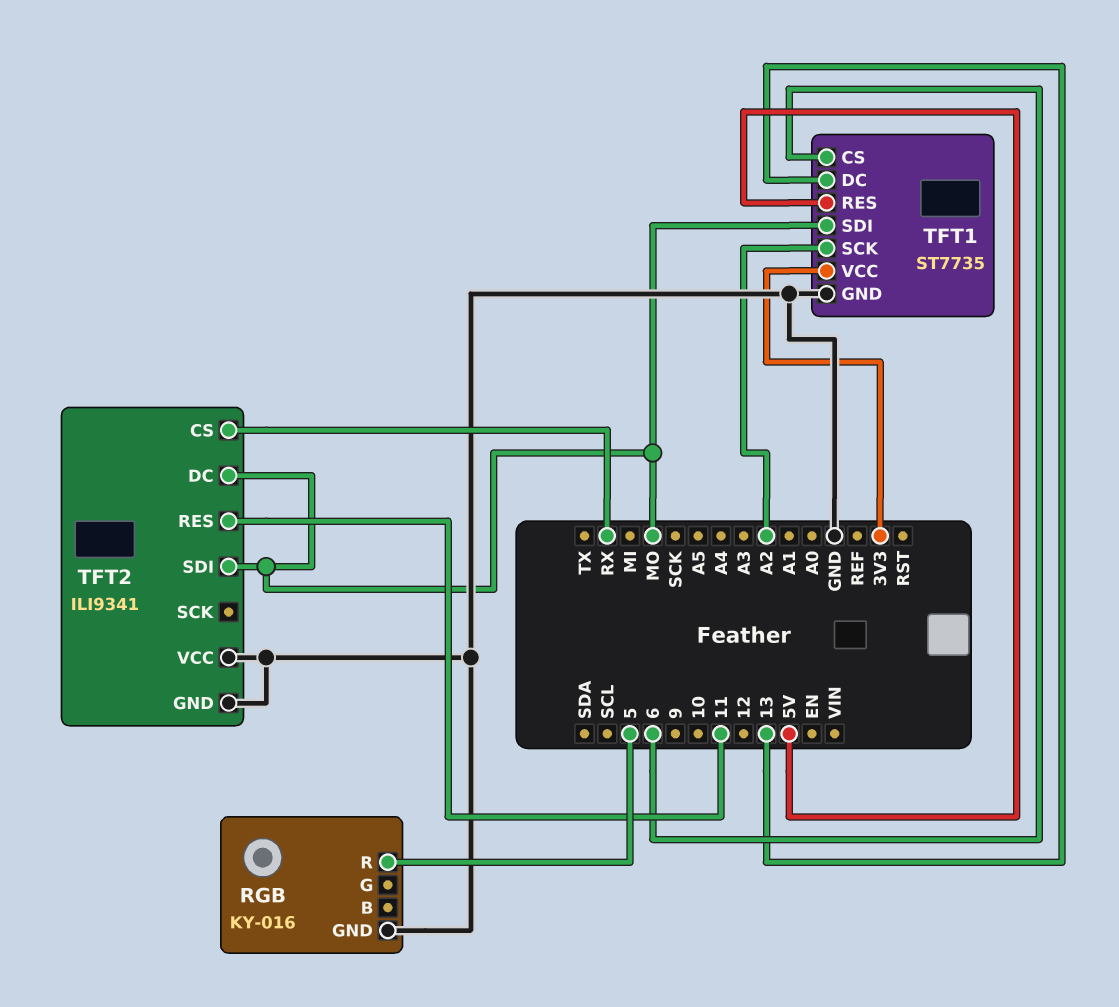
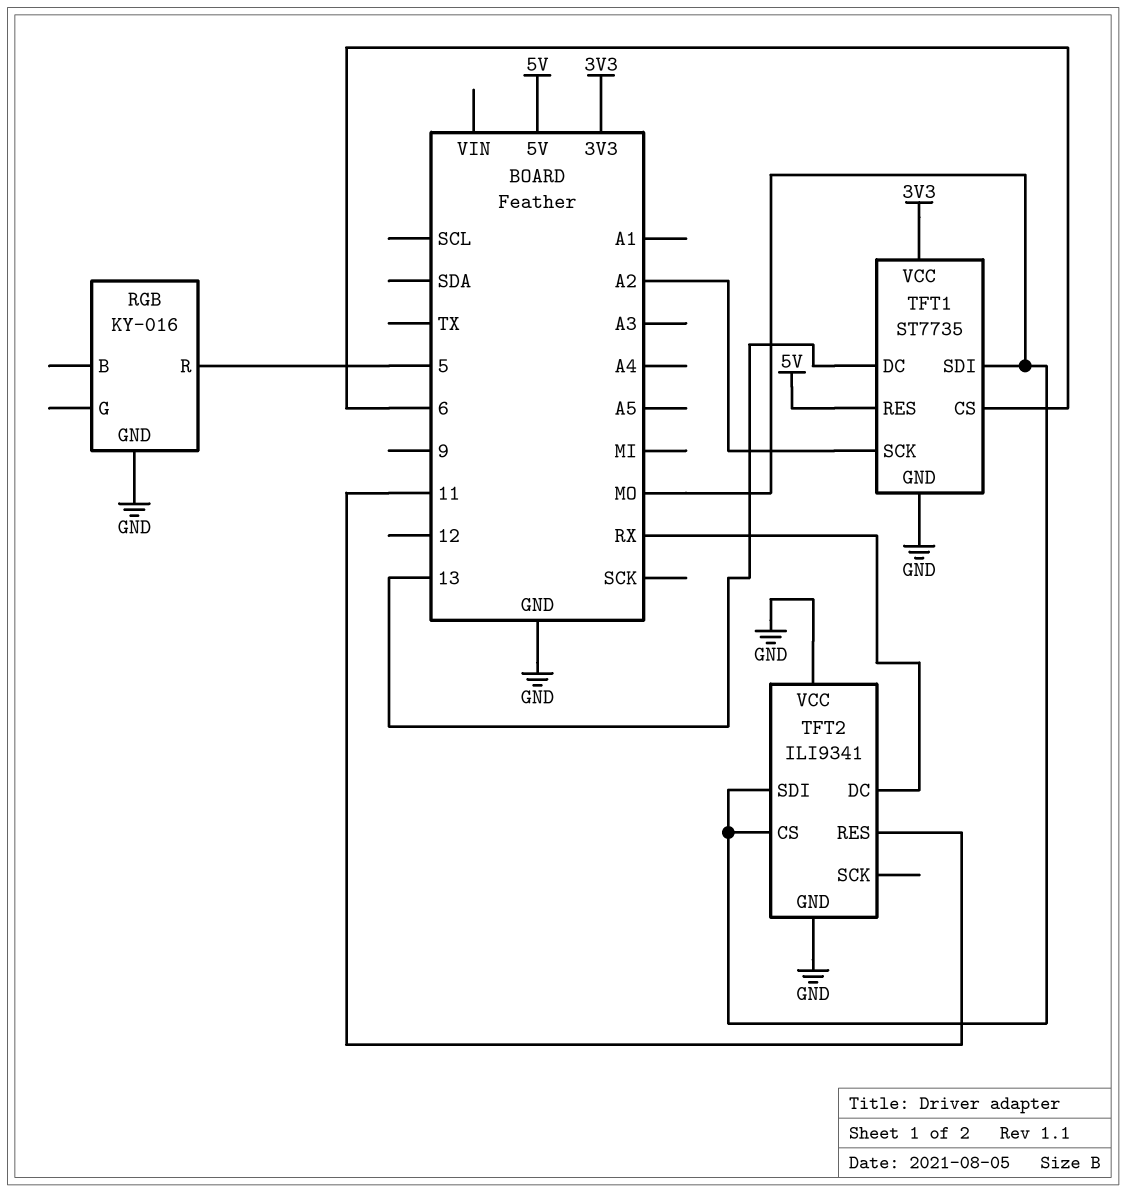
TFT2 pin CS: RX -> MO
TFT2 pin DC: MO -> RX

